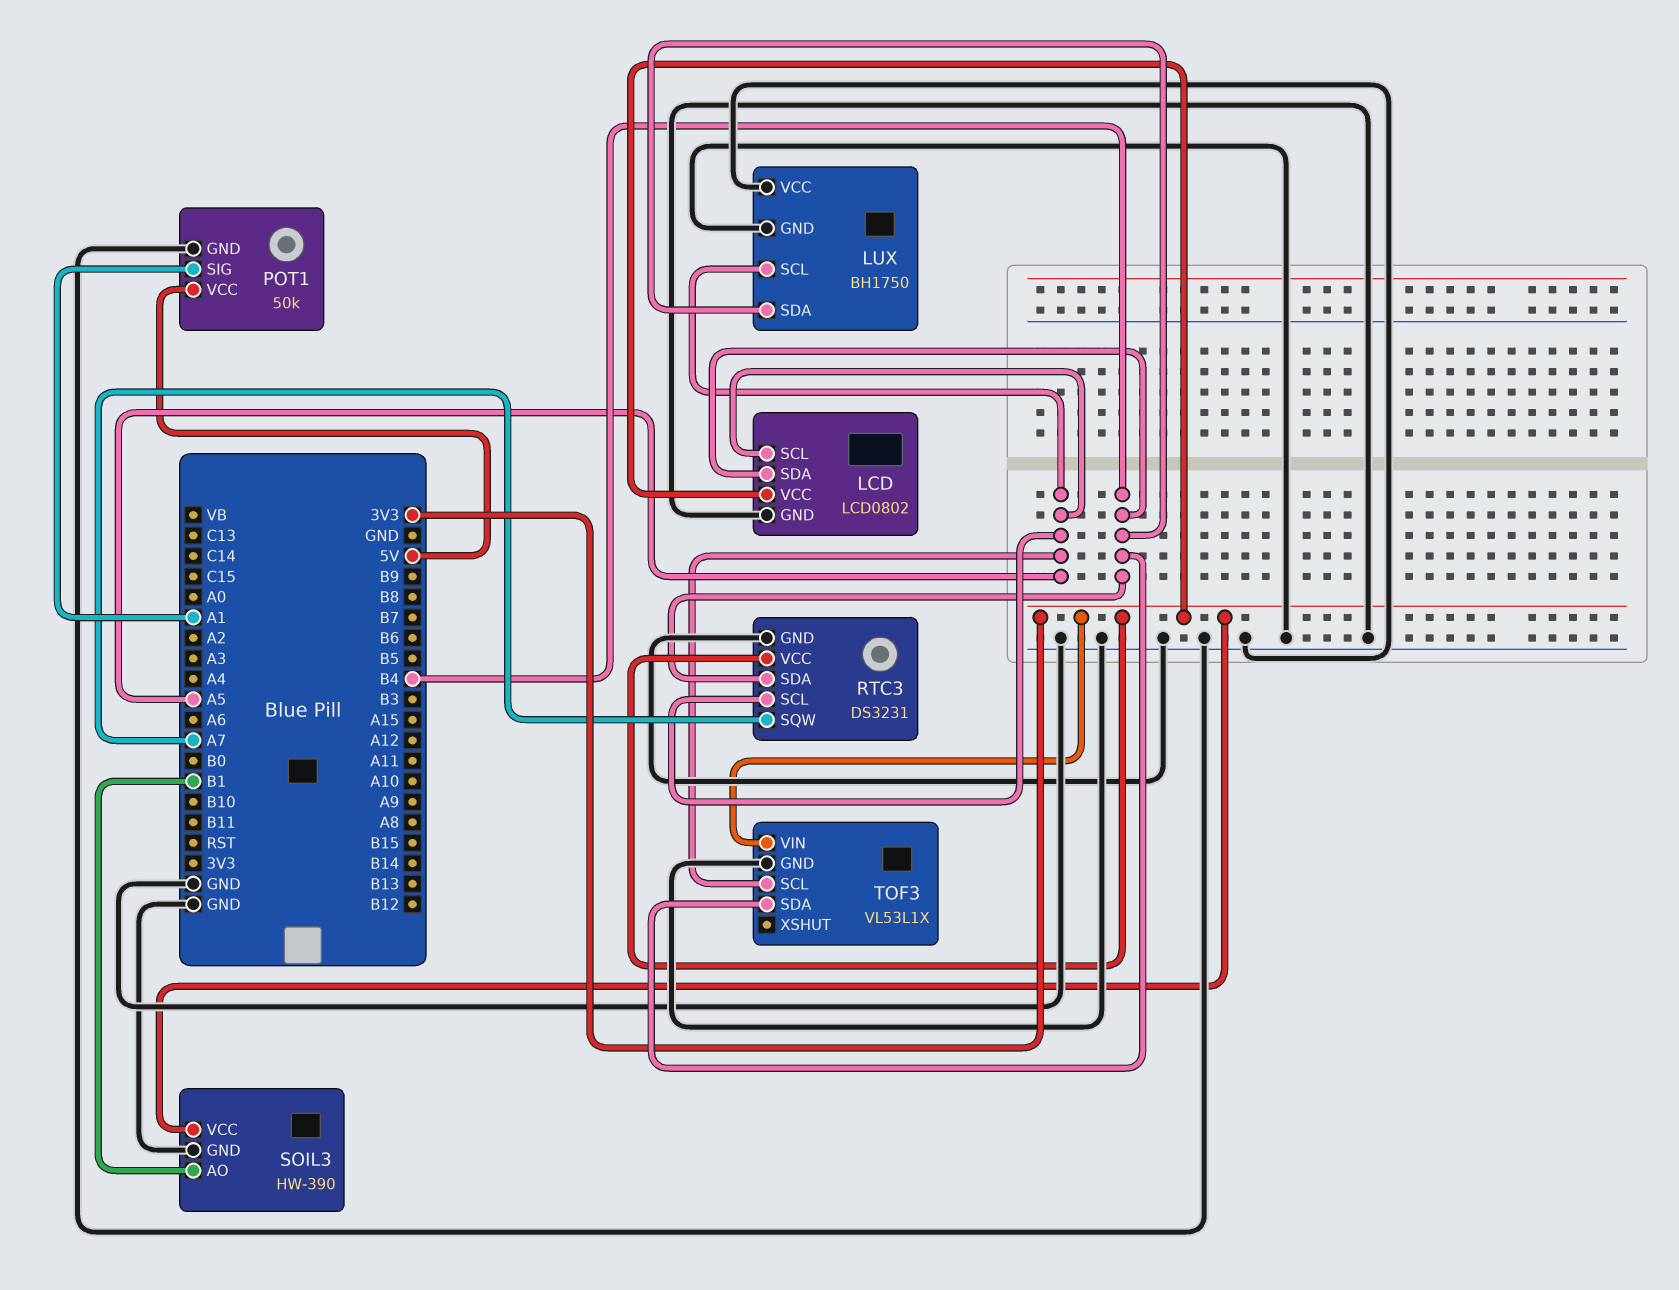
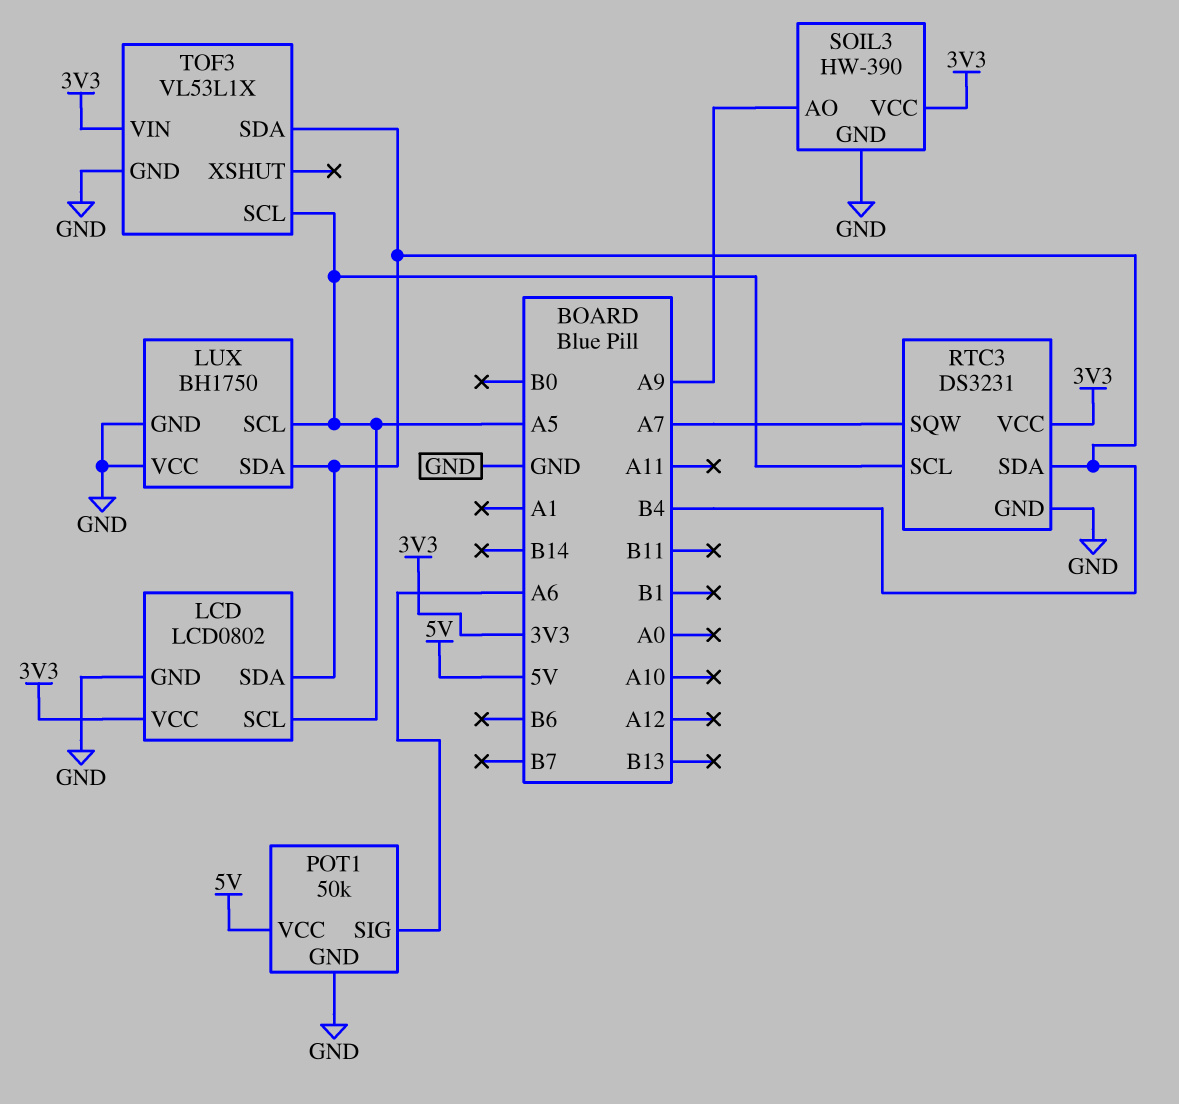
POT1 pin SIG: A1 -> A6
SOIL3 pin AO: B1 -> A9

